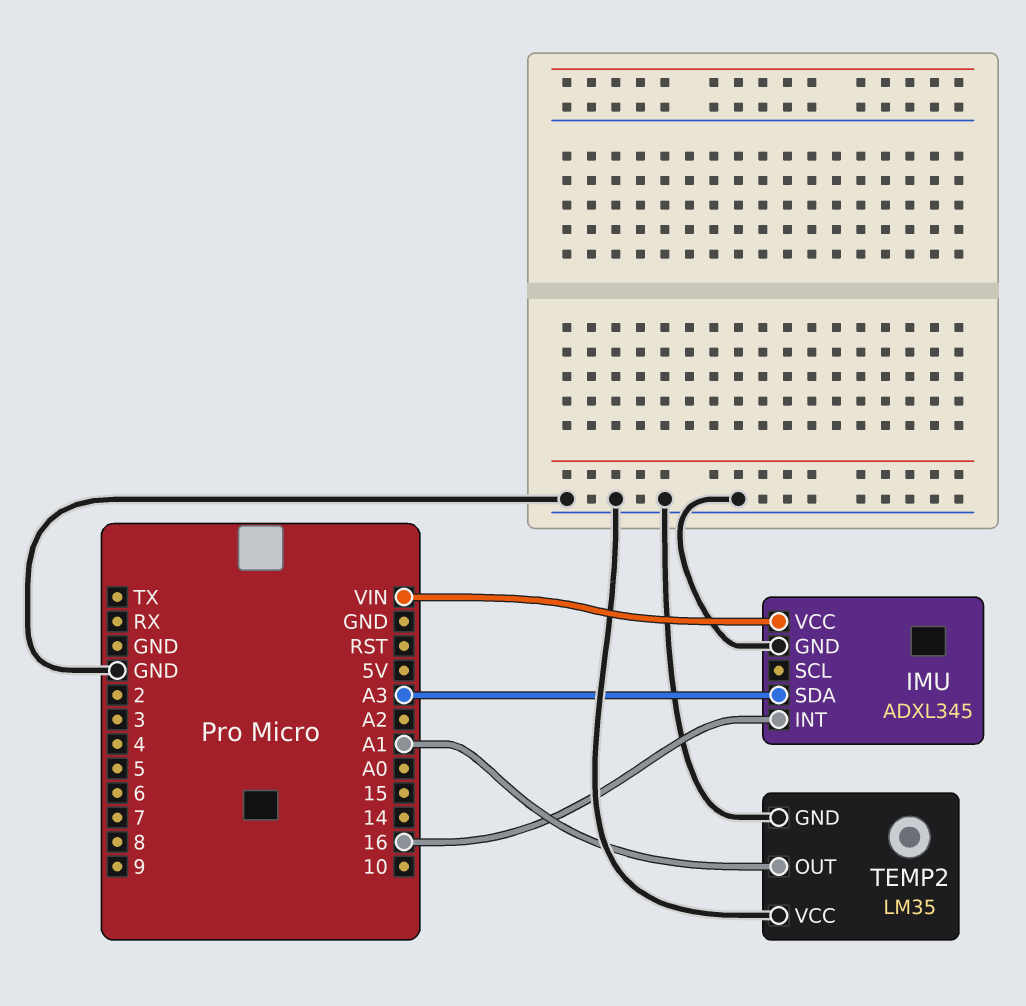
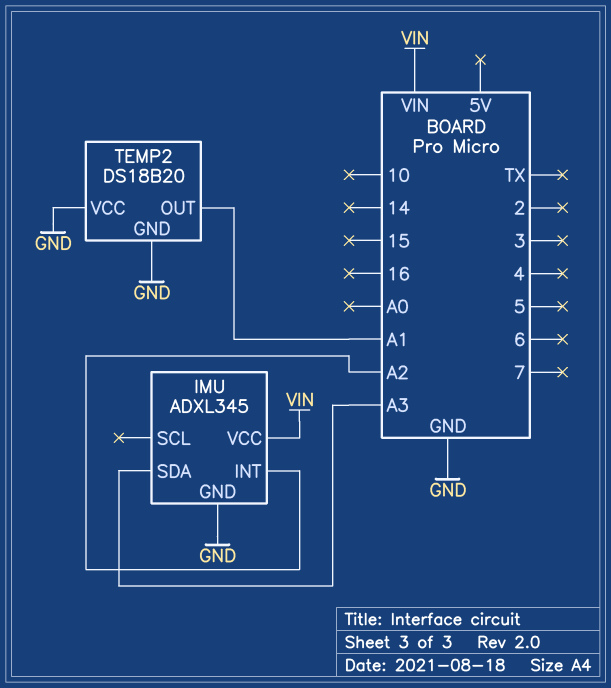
IMU pin INT: 16 -> A2
TEMP2: LM35 -> DS18B20

